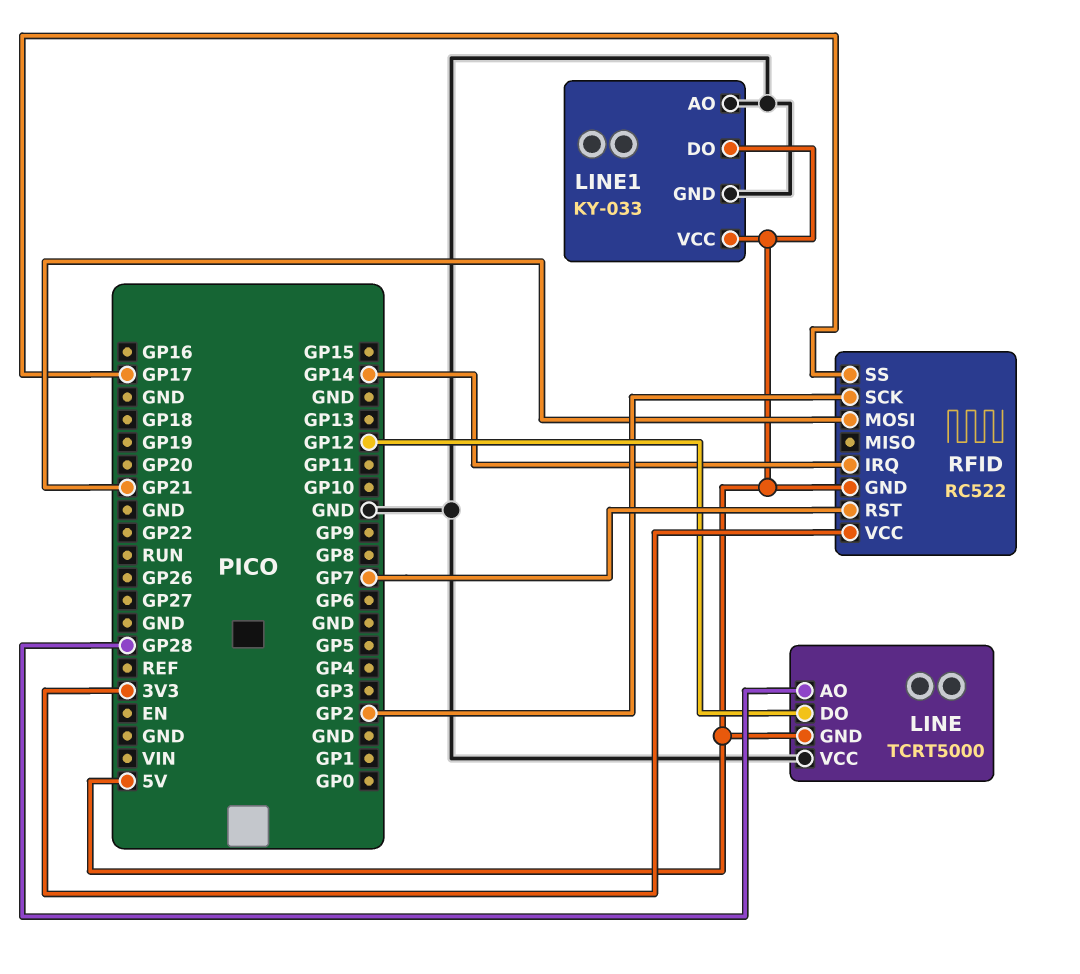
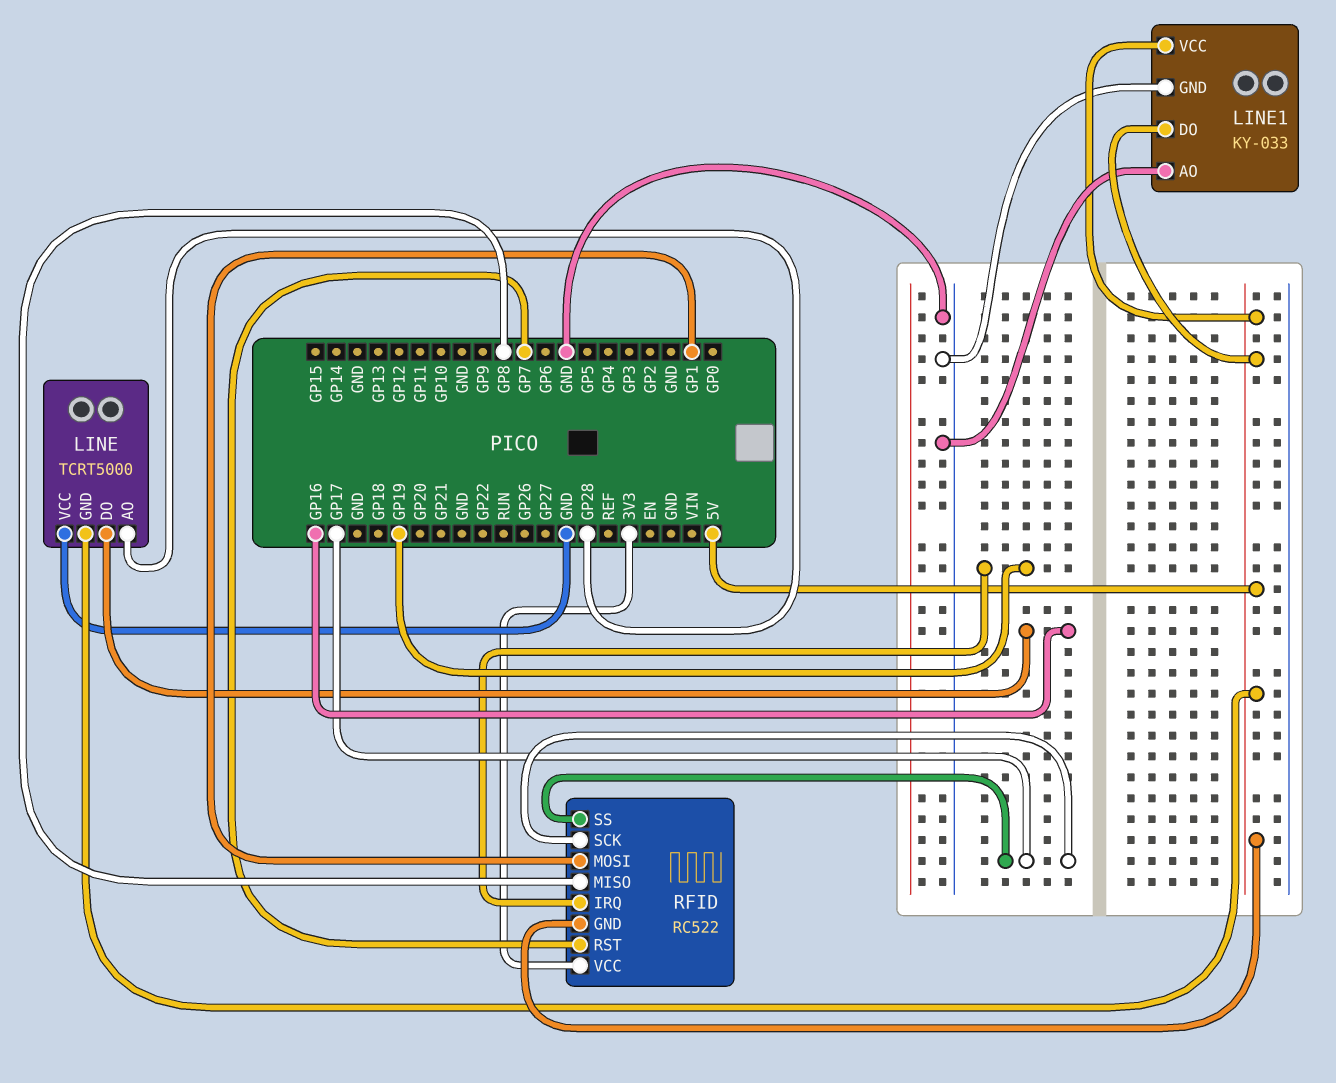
LINE pin DO: GP12 -> GP16
RFID pin IRQ: GP14 -> GP19
RFID pin MISO: none -> GP8
RFID pin MOSI: GP21 -> GP1
RFID pin SCK: GP2 -> GP17

